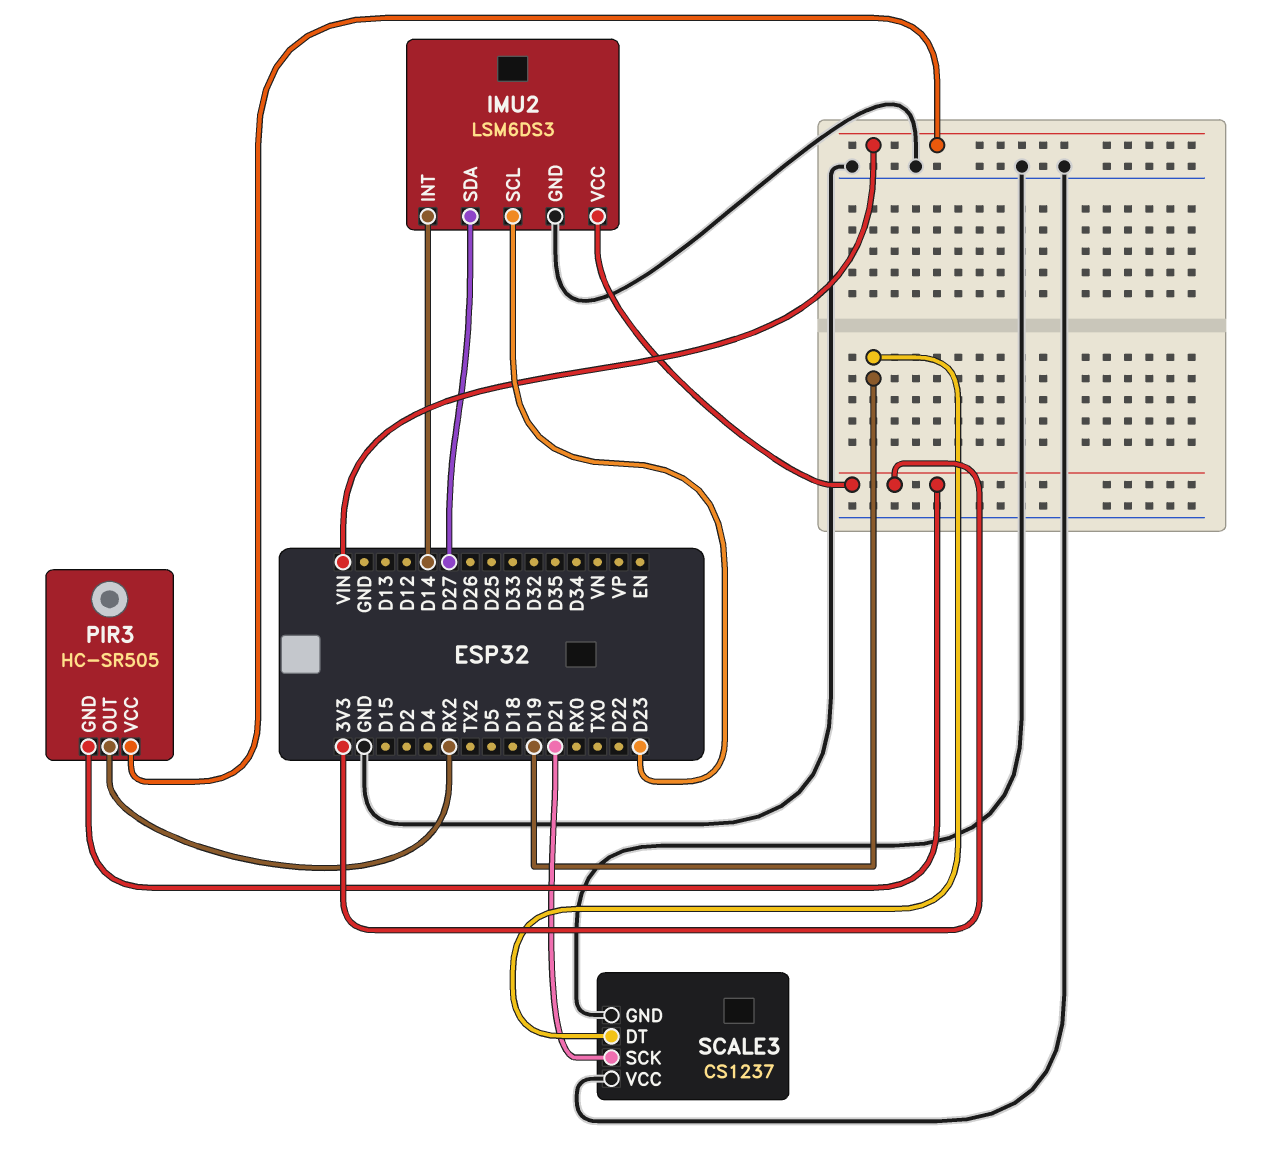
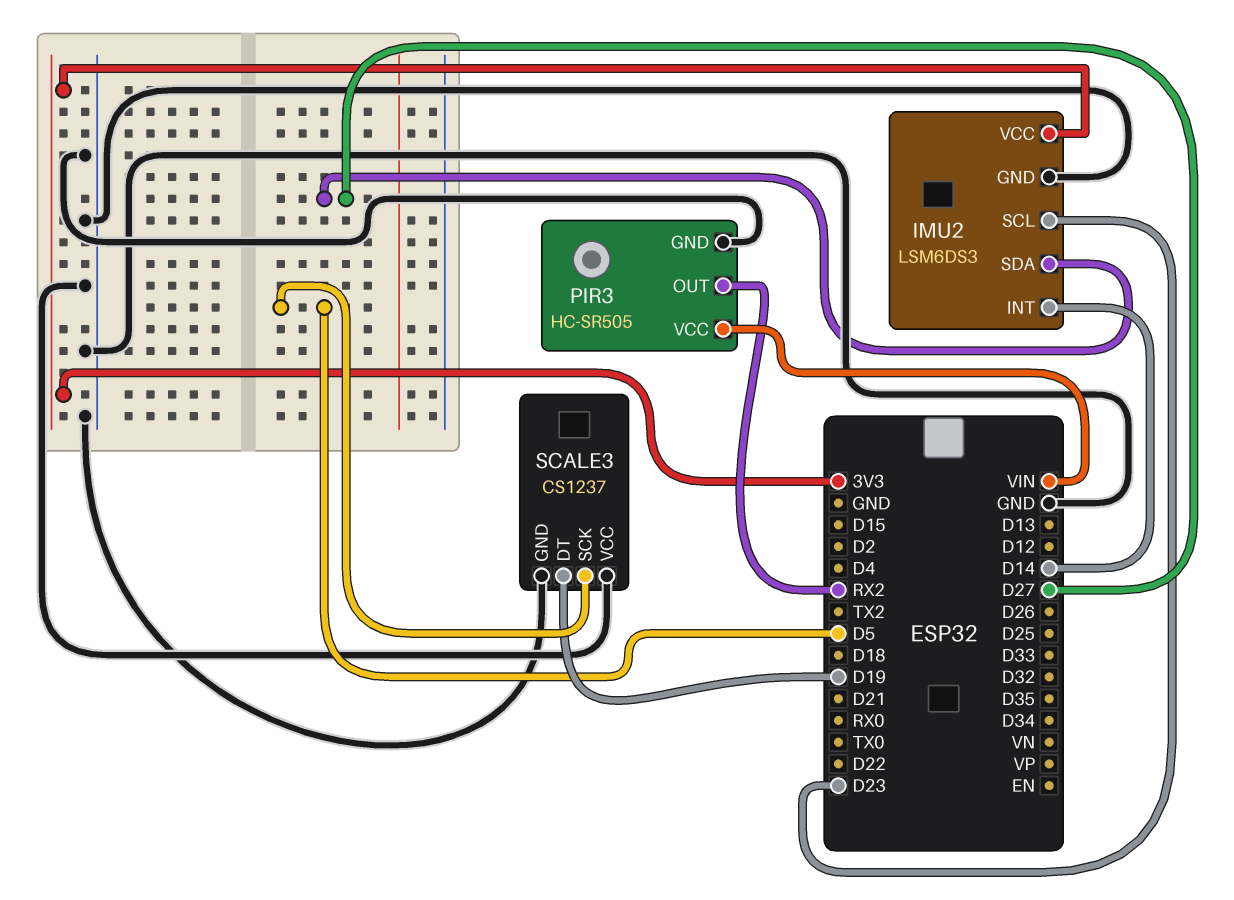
PIR3 pin GND: 3V3 -> GND
SCALE3 pin SCK: D21 -> D5

